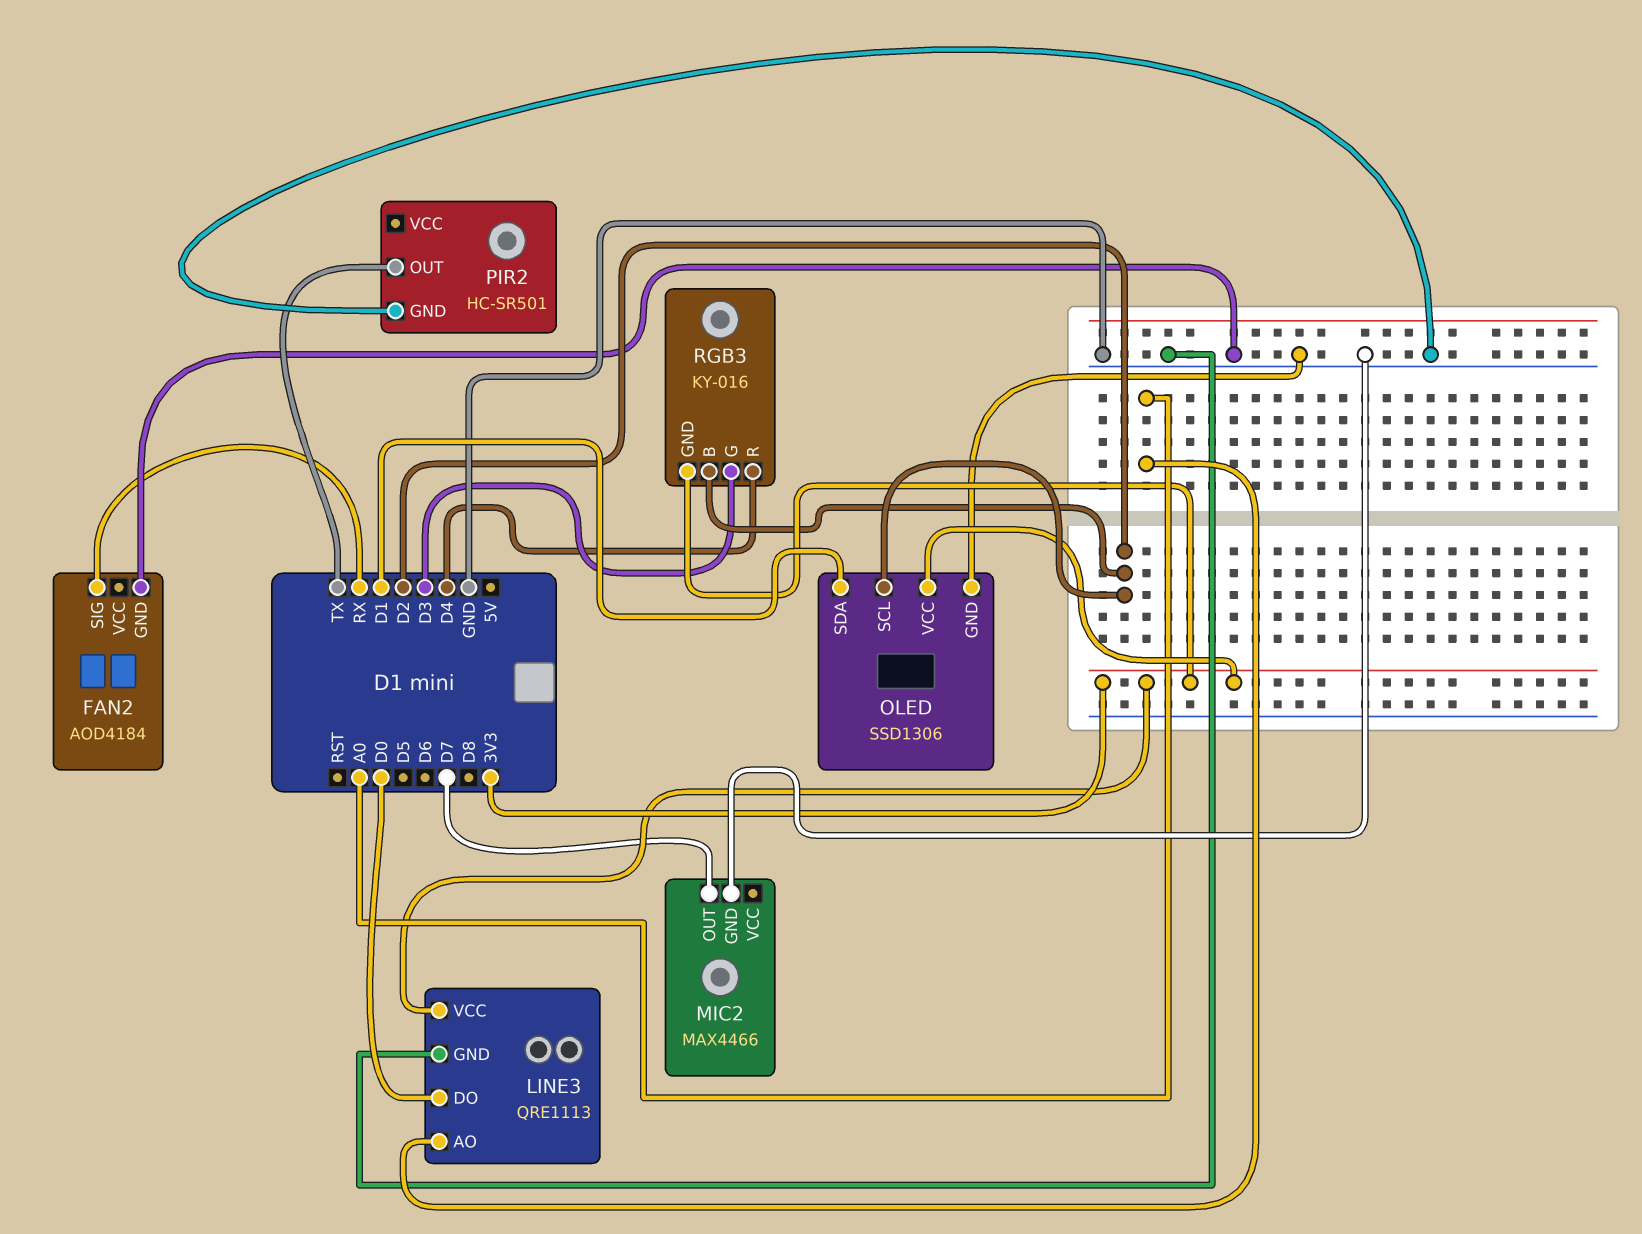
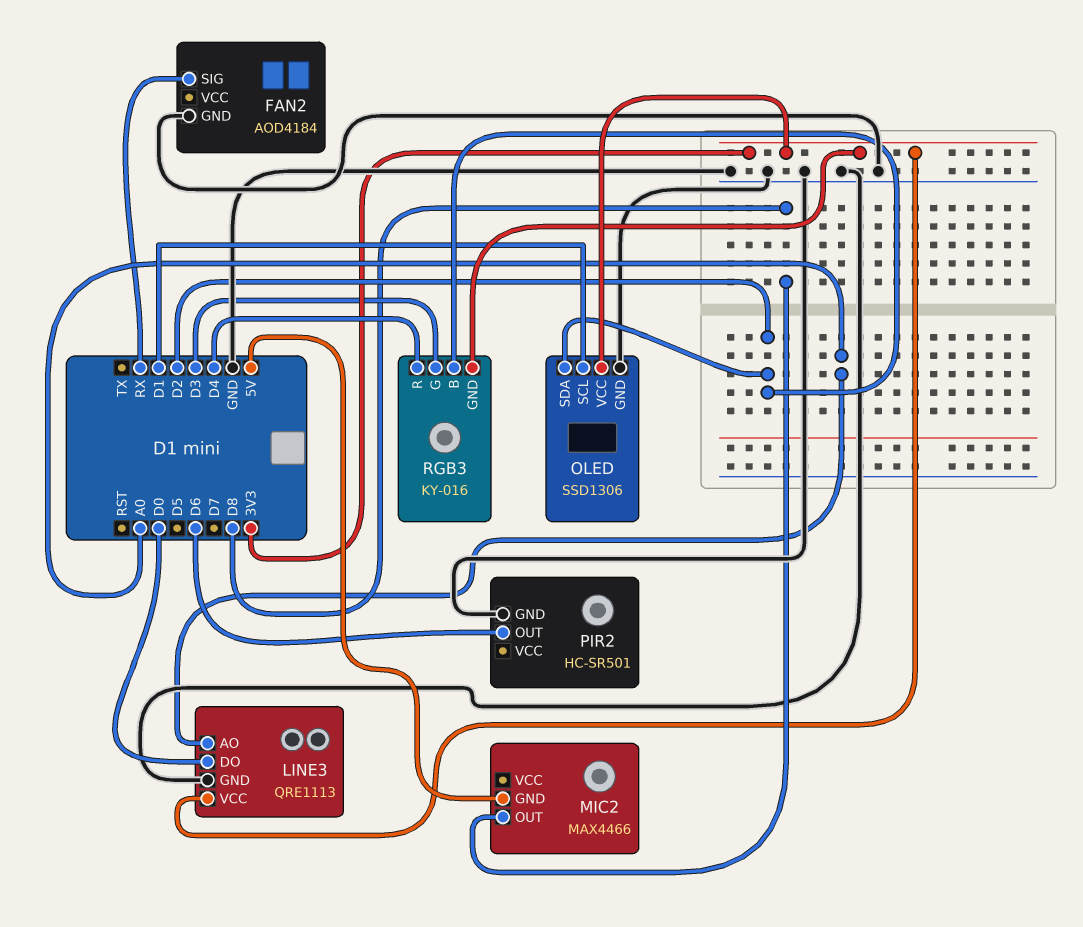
MIC2 pin GND: GND -> 5V
MIC2 pin OUT: D7 -> D8
OLED pin SCL: D2 -> D1
OLED pin SDA: D1 -> D2
PIR2 pin OUT: TX -> D6

